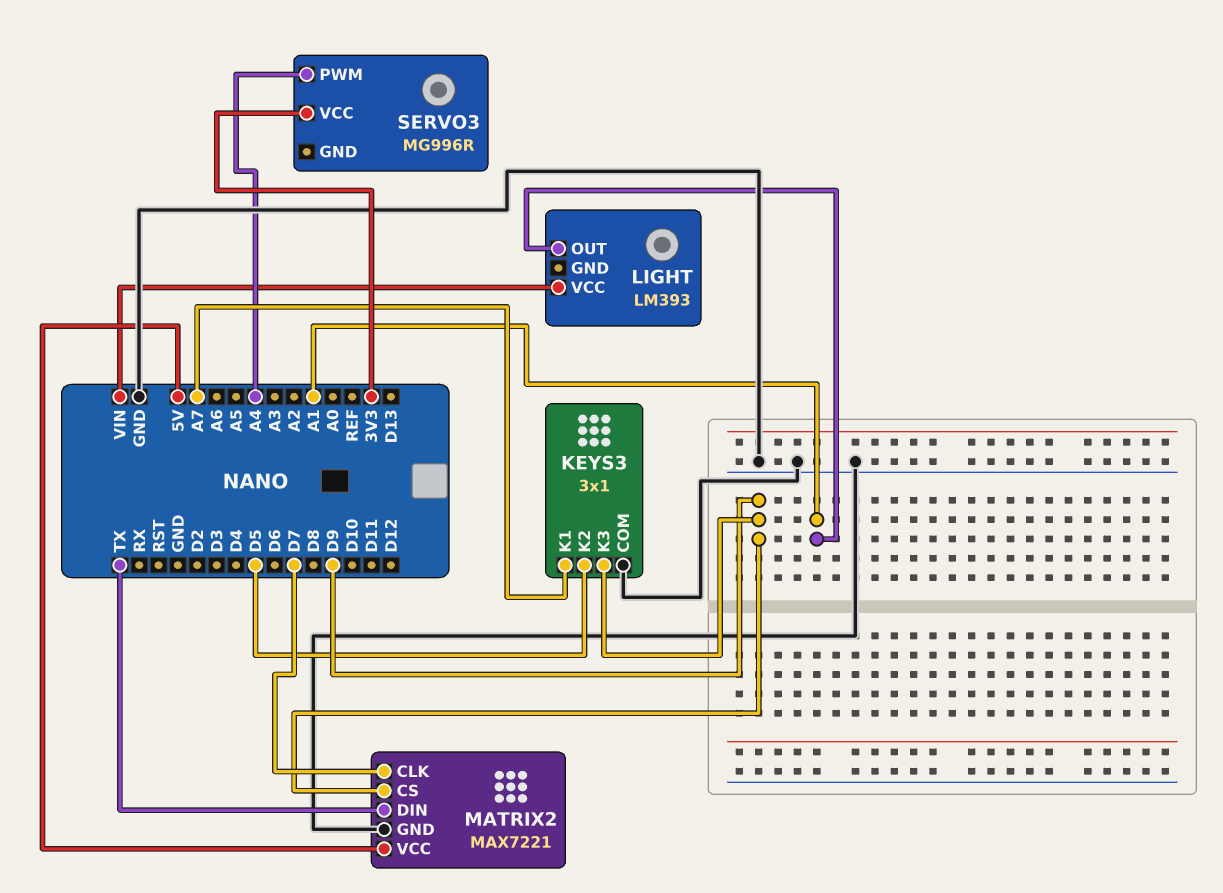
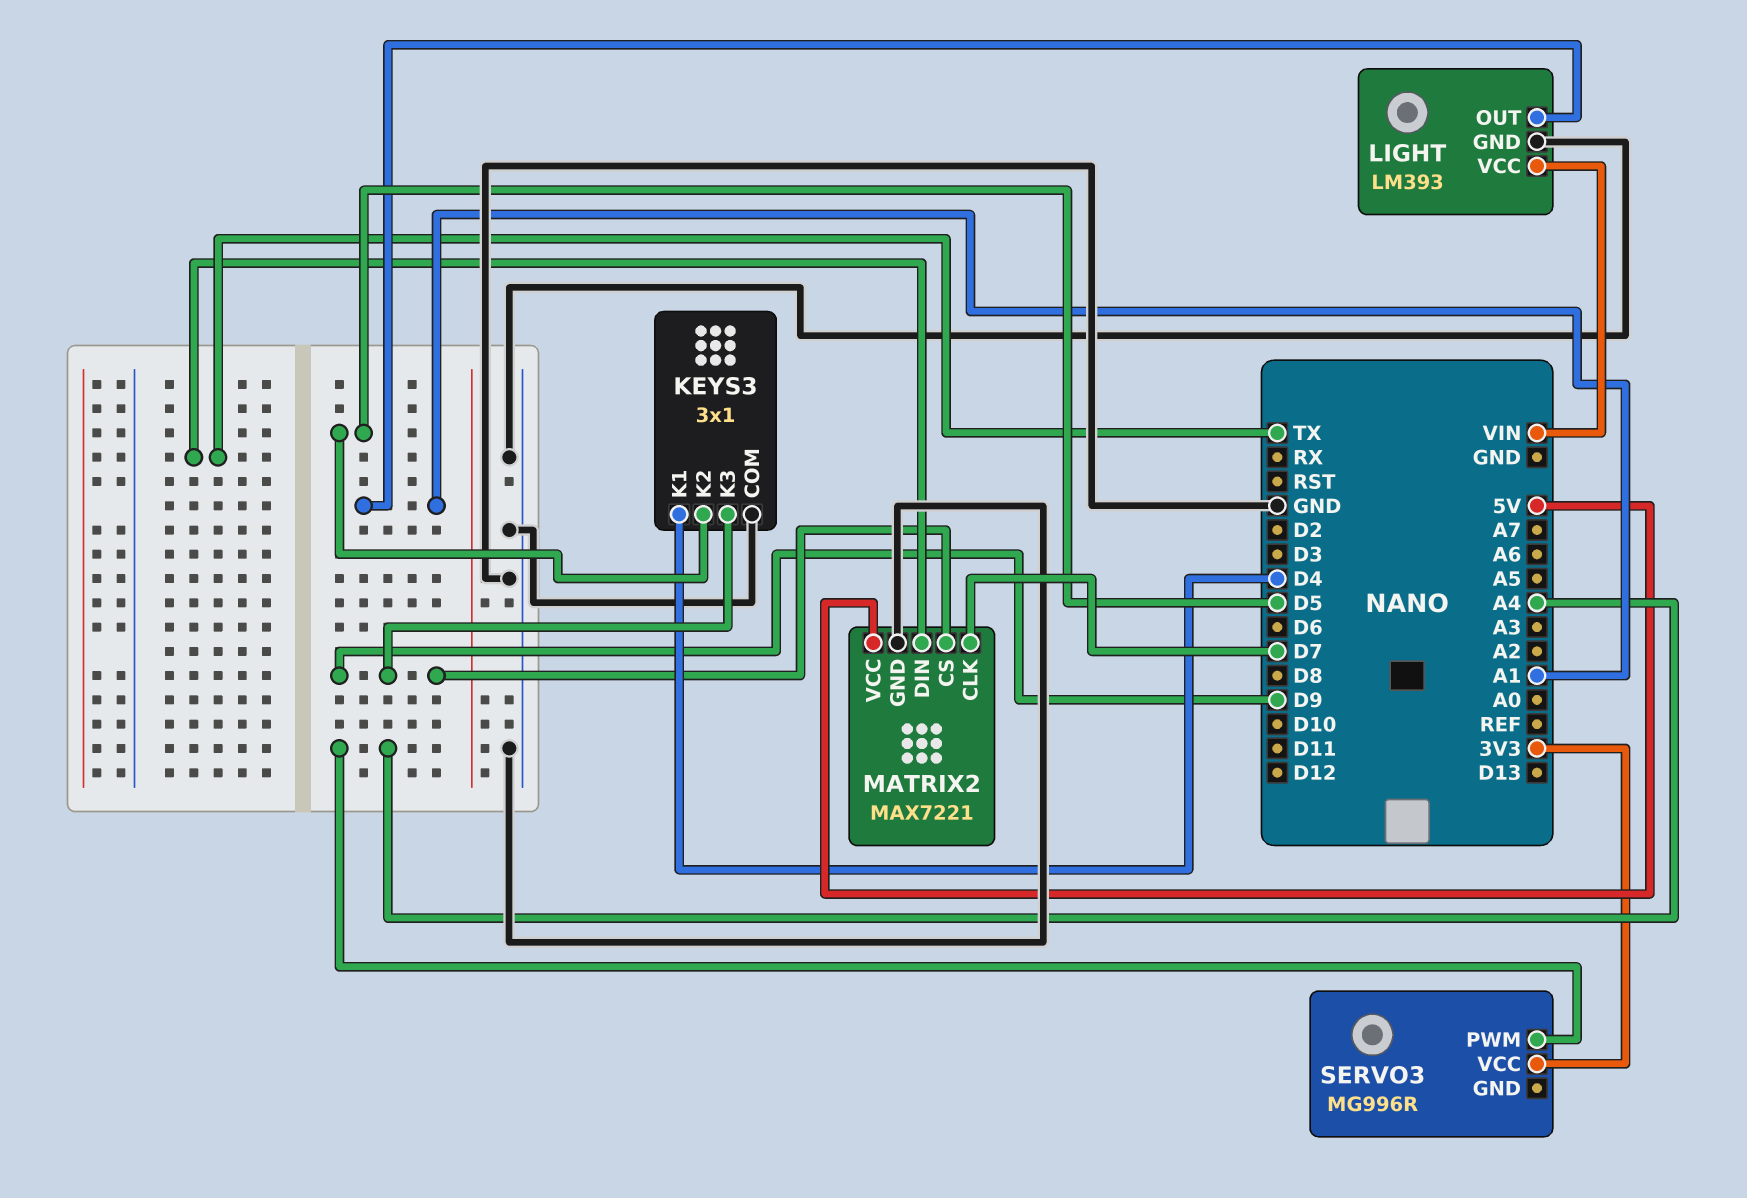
KEYS3 pin K1: A7 -> D4
LIGHT pin GND: none -> GND

